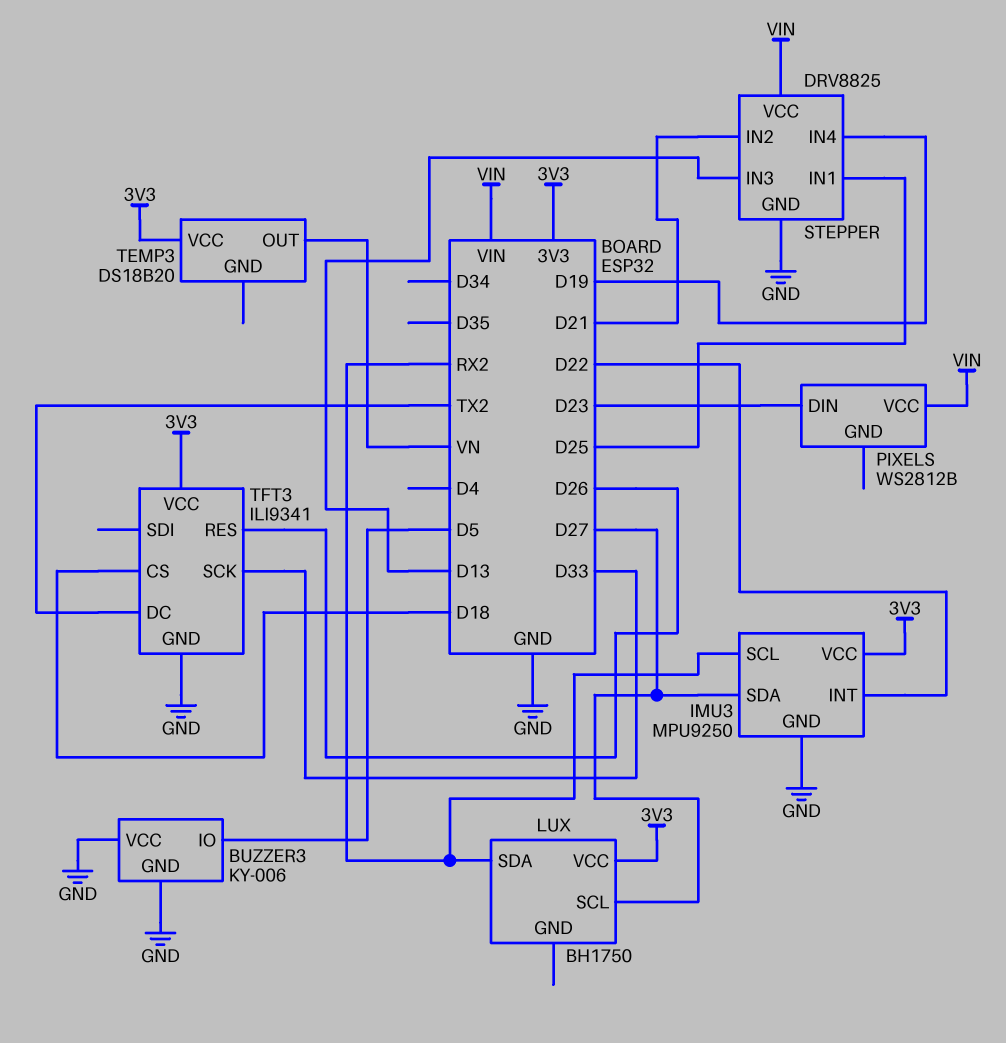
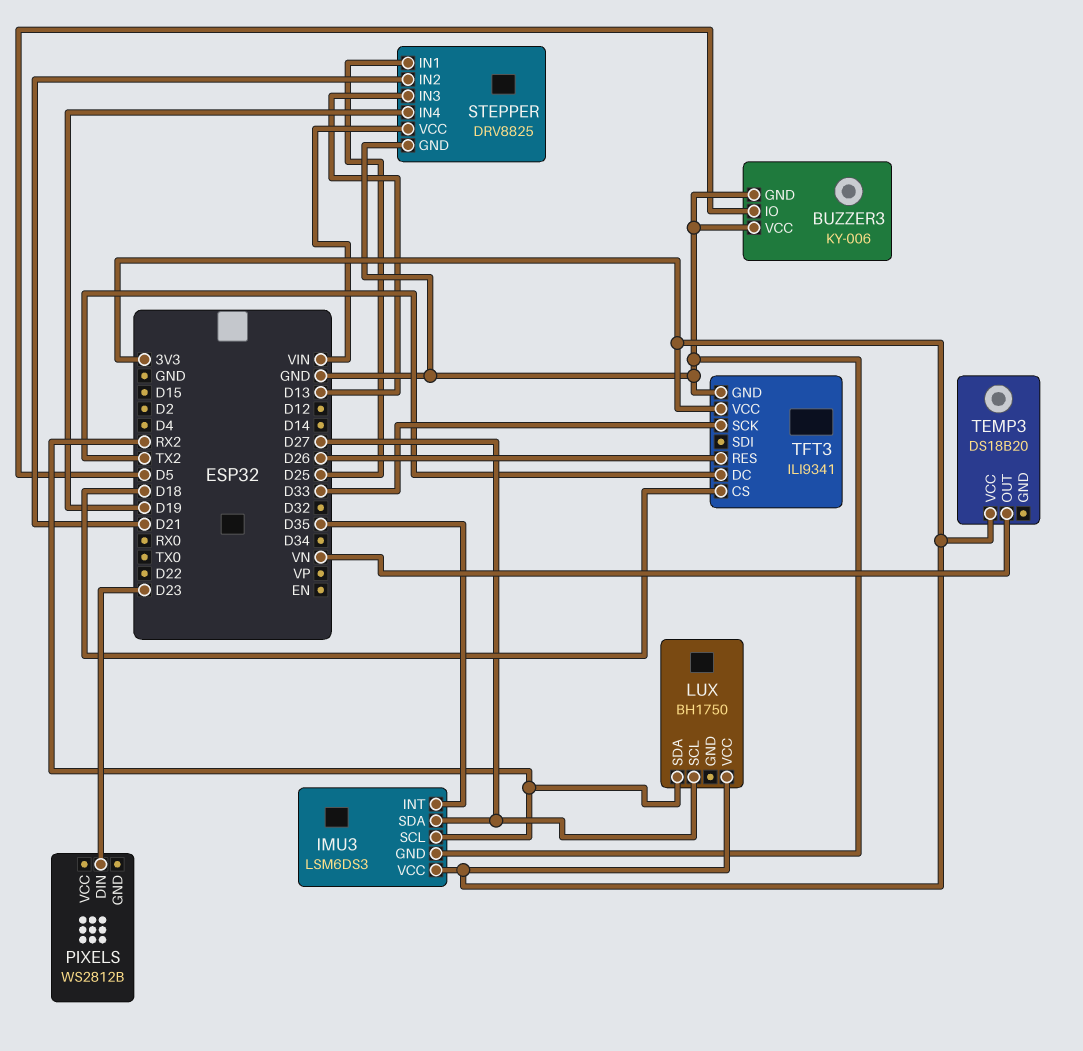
IMU3: MPU9250 -> LSM6DS3
IMU3 pin INT: D22 -> D35
PIXELS pin VCC: VIN -> none

